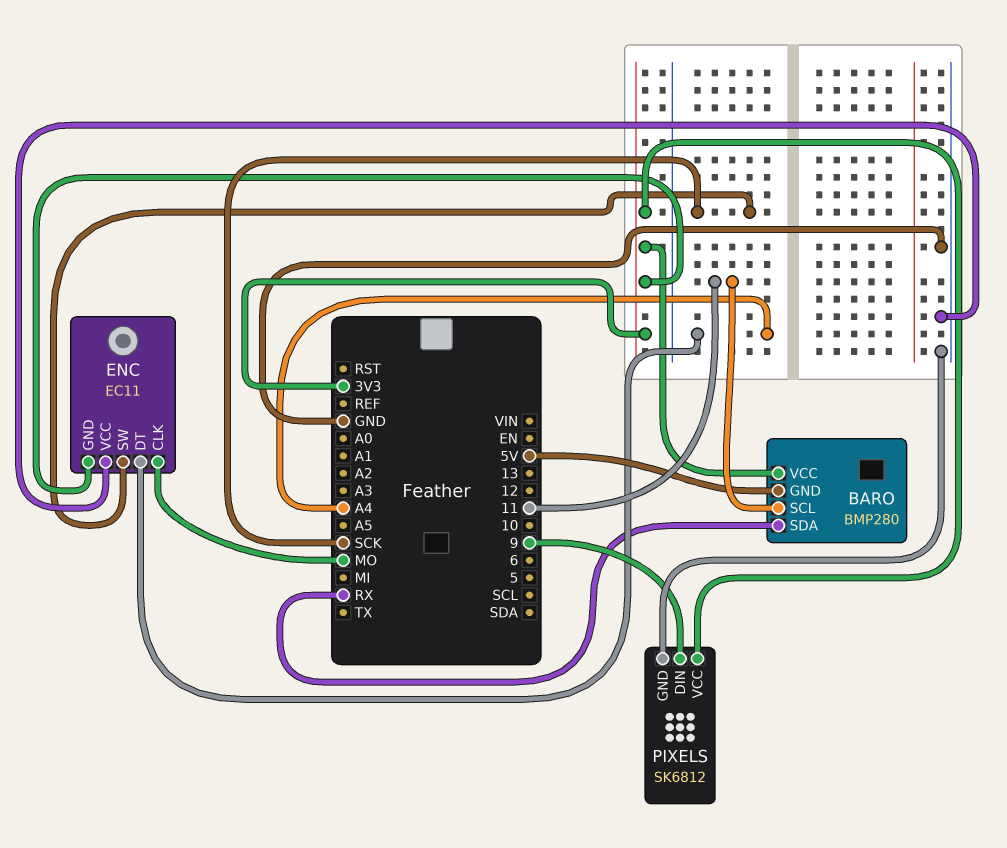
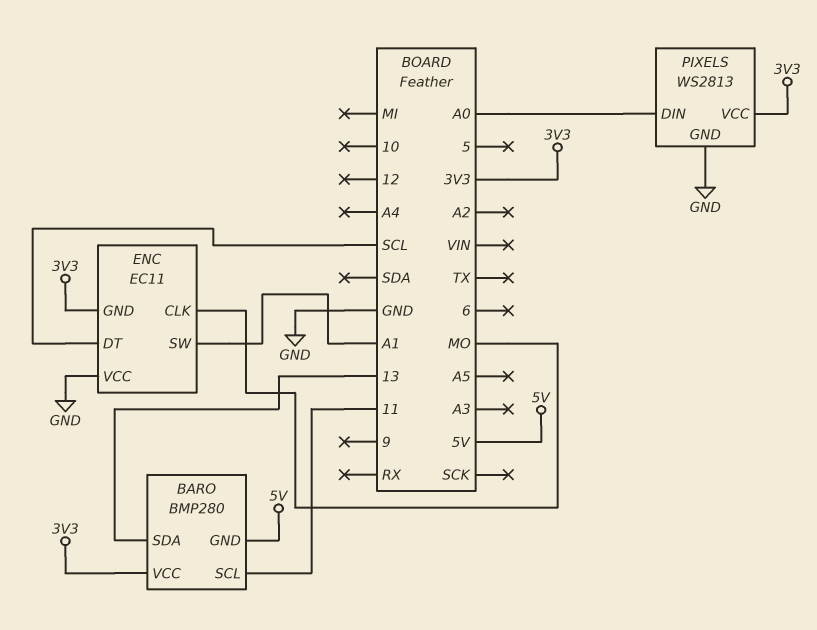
BARO pin SDA: RX -> 13
ENC pin DT: A4 -> SCL
ENC pin SW: SCK -> A1
PIXELS: SK6812 -> WS2813
PIXELS pin DIN: 9 -> A0

